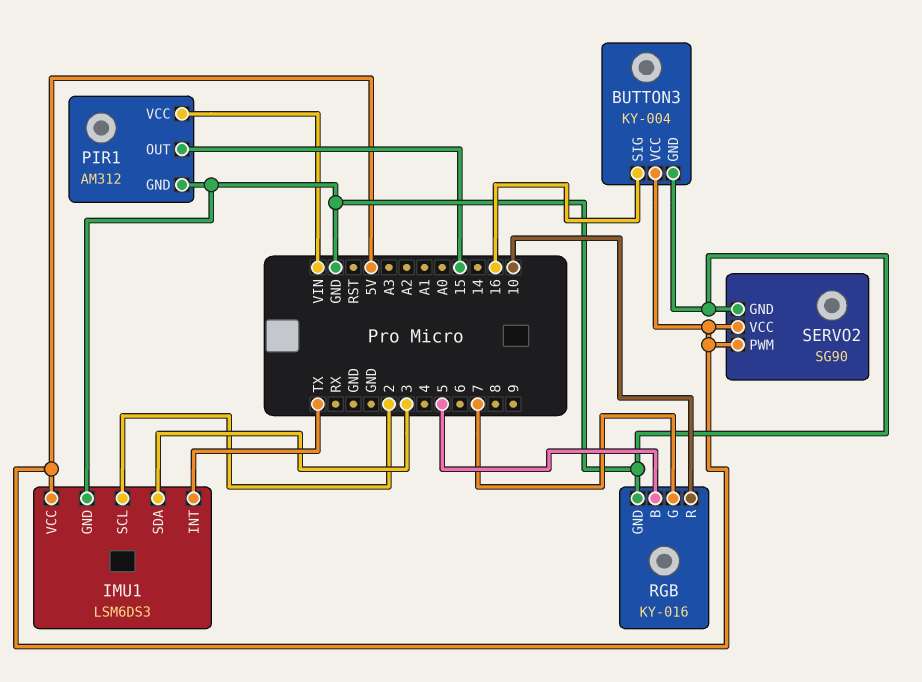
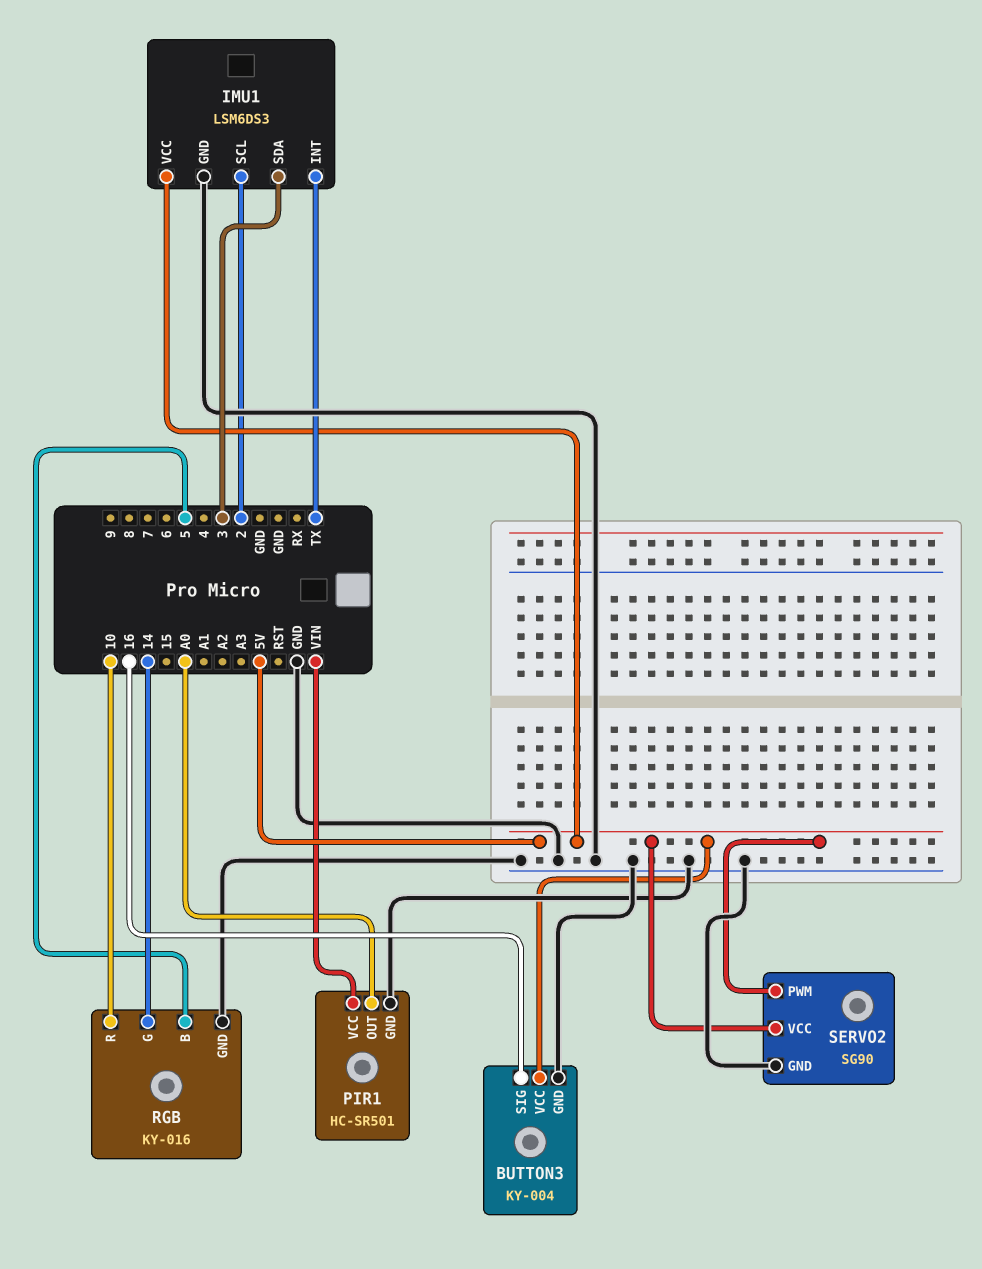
PIR1: AM312 -> HC-SR501
PIR1 pin OUT: 15 -> A0
RGB pin G: 7 -> 14

